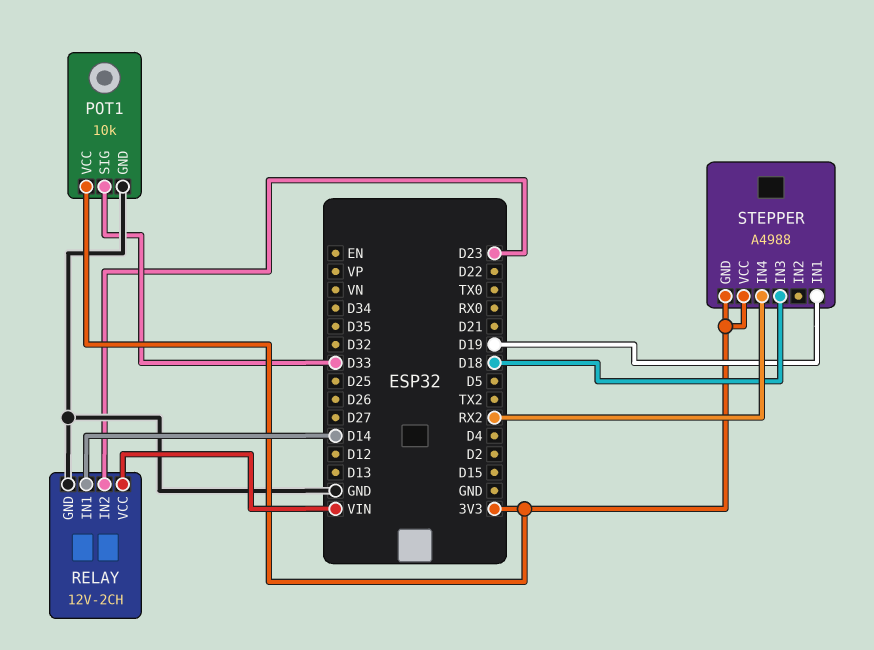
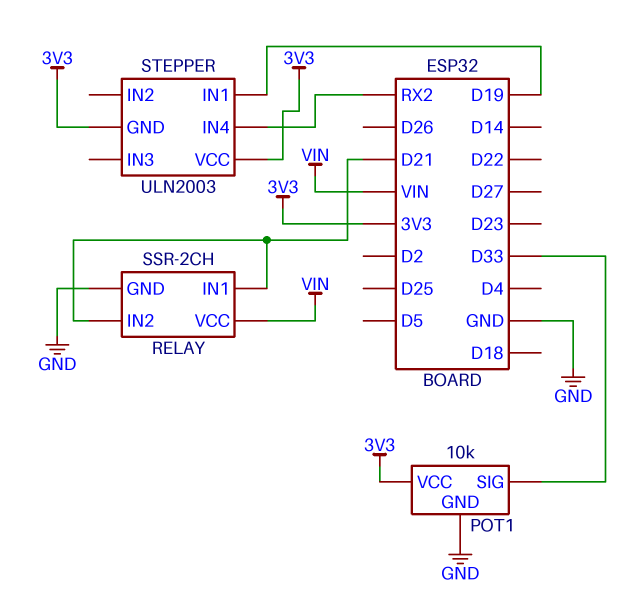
RELAY: 12V-2CH -> SSR-2CH
RELAY pin IN1: D14 -> D21
RELAY pin IN2: D23 -> D21
STEPPER: A4988 -> ULN2003
STEPPER pin IN3: D18 -> none

